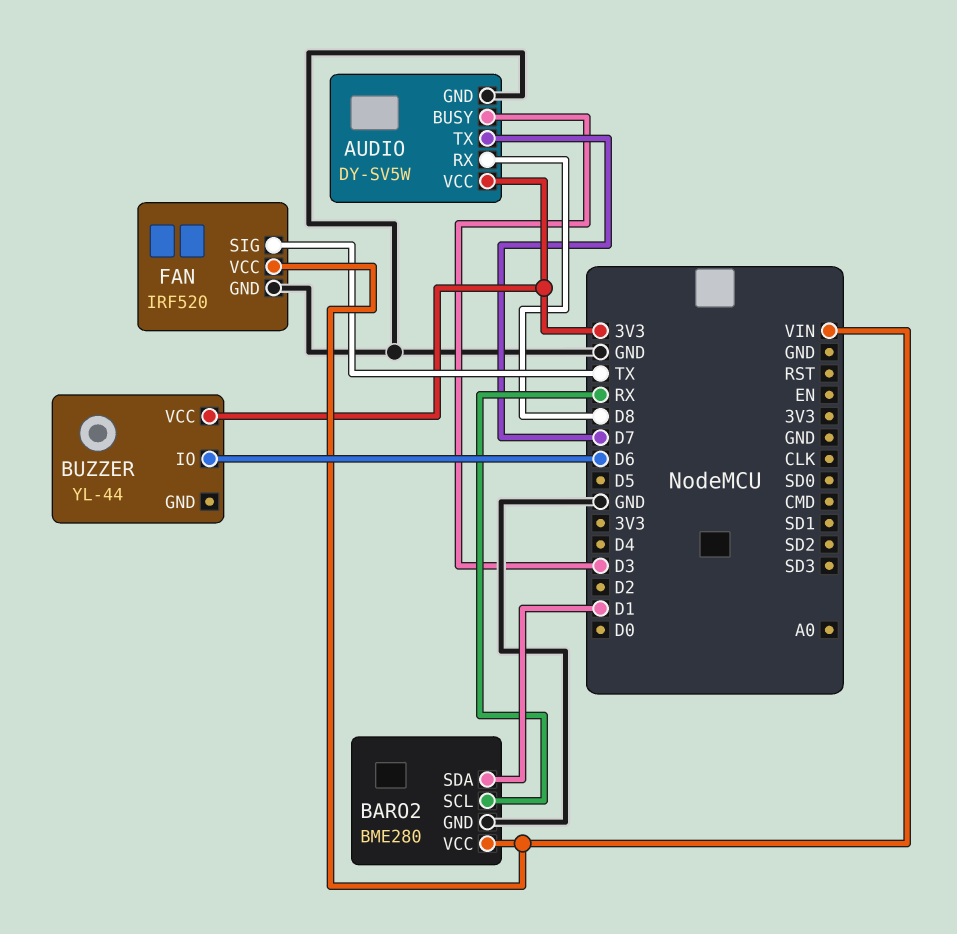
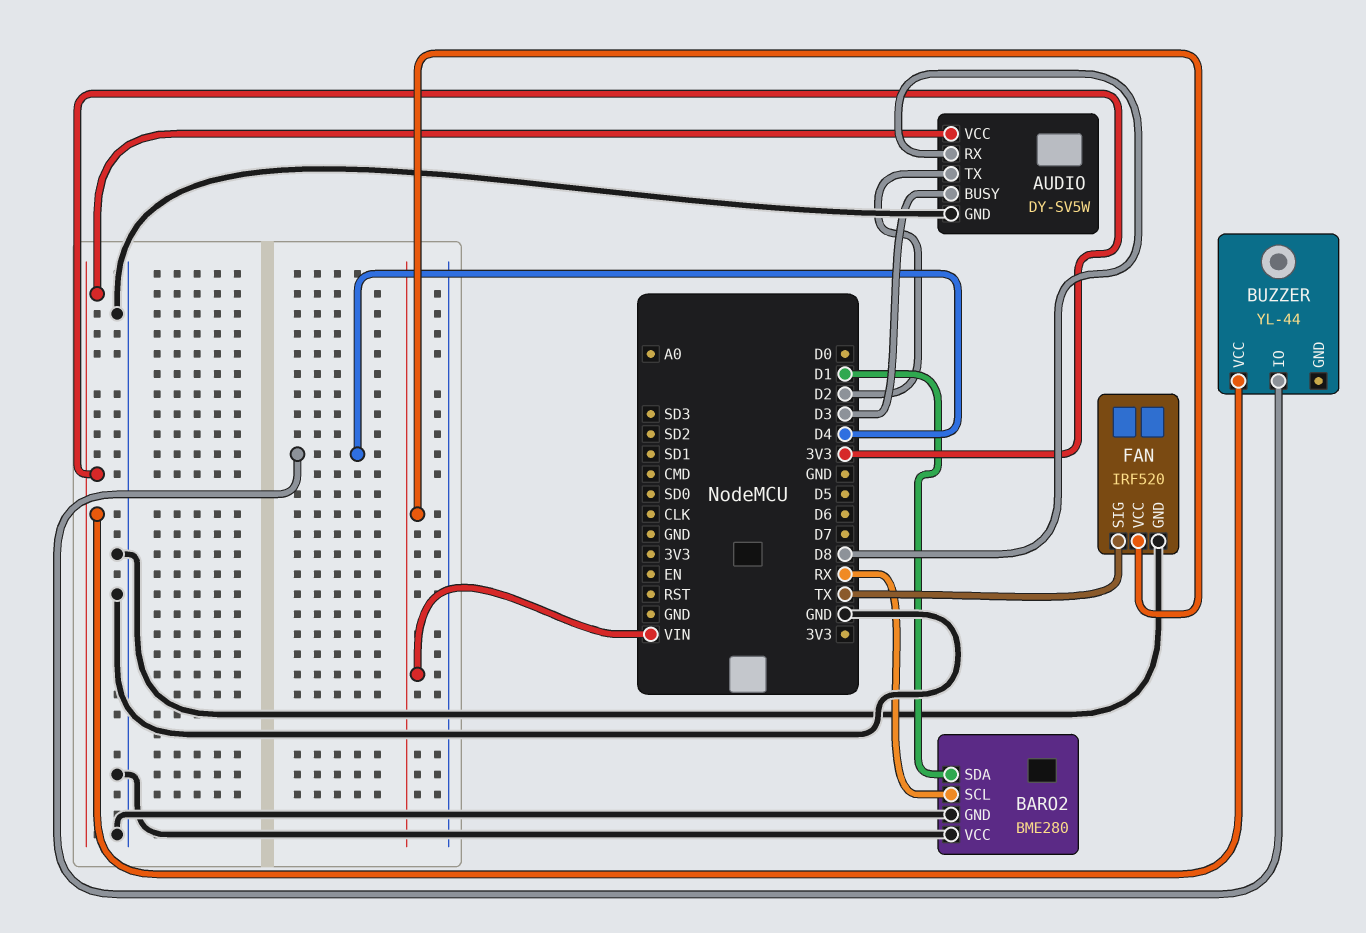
AUDIO pin TX: D7 -> D2
BARO2 pin VCC: VIN -> GND
BUZZER pin IO: D6 -> D4

